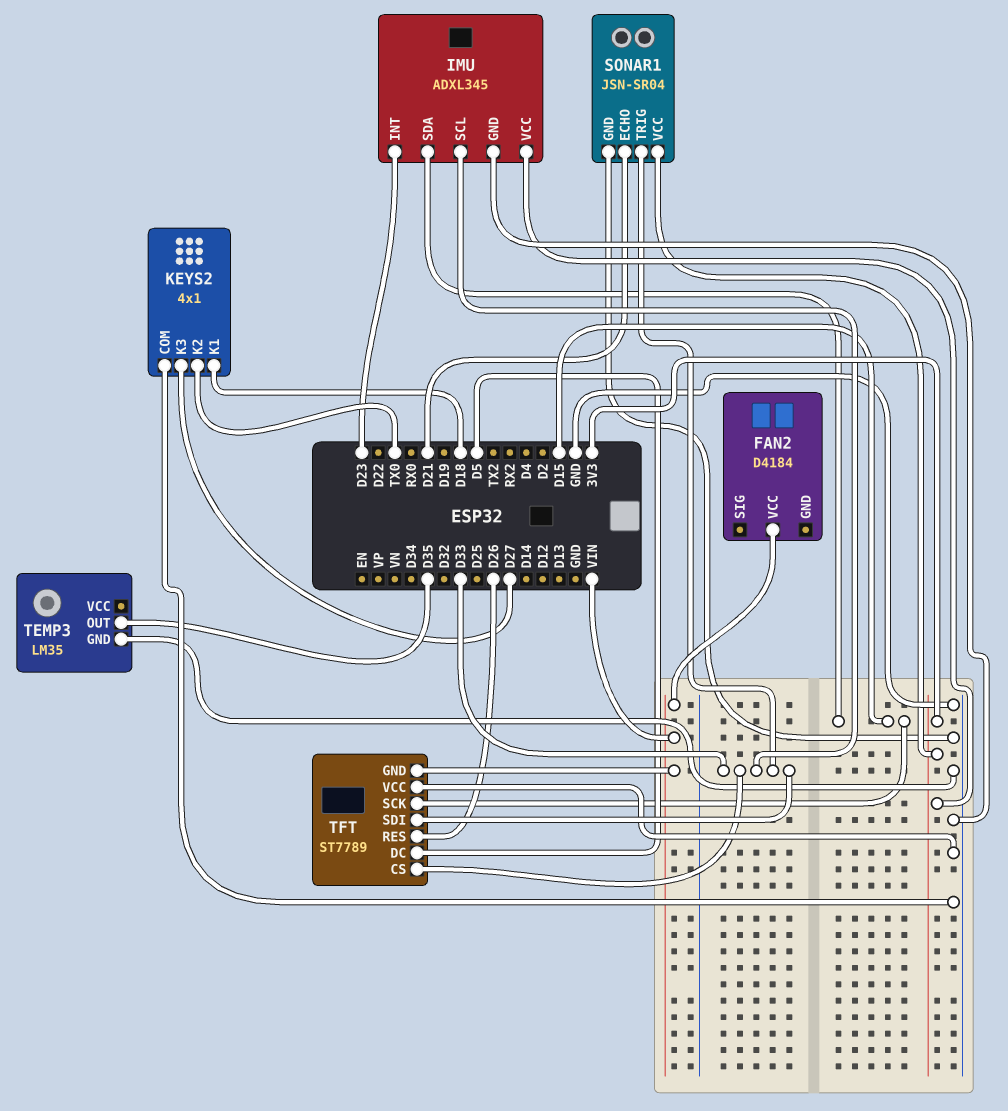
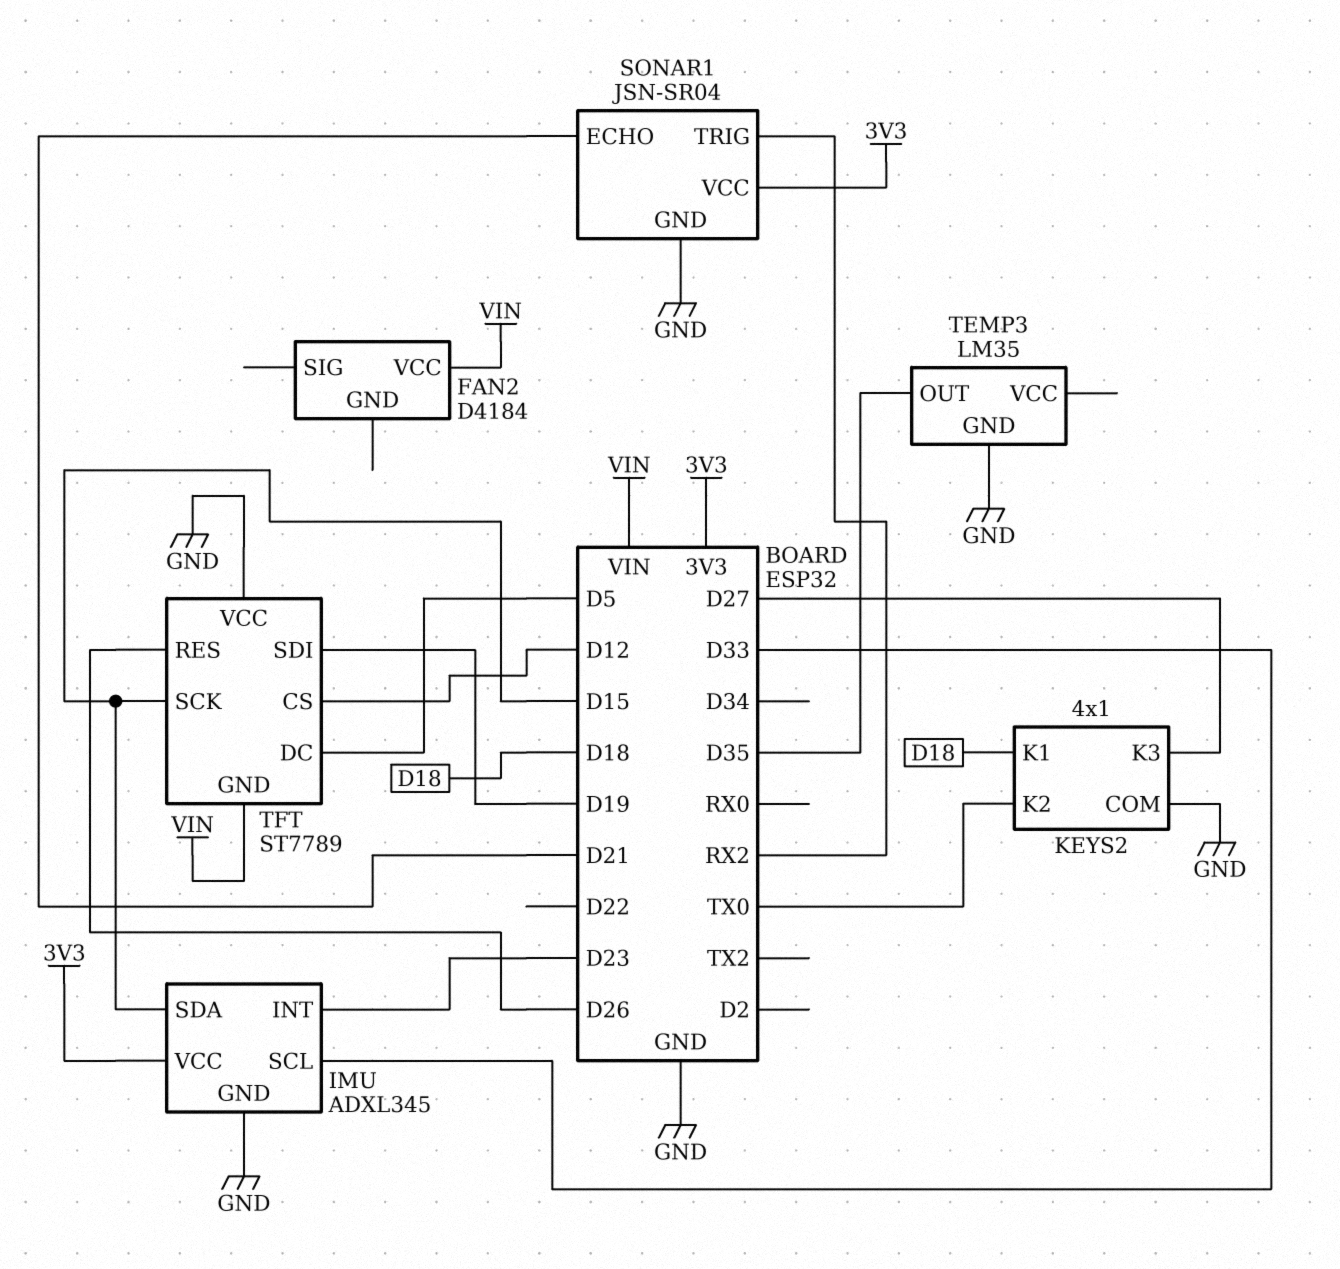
SONAR1 pin TRIG: D33 -> RX2
TFT pin CS: D33 -> D12
TFT pin SDI: D33 -> D19

